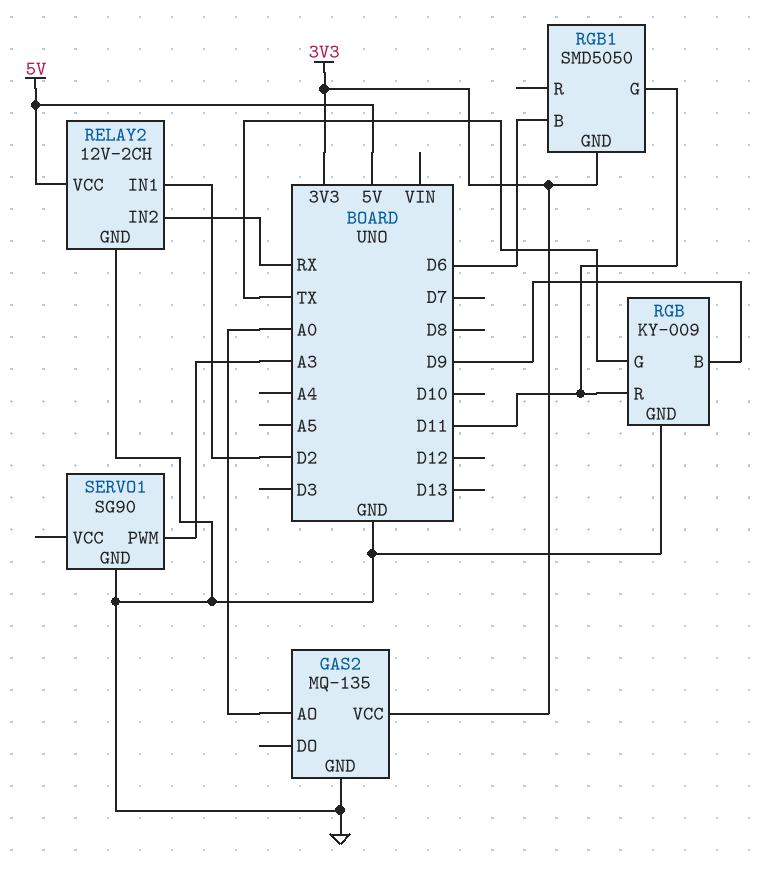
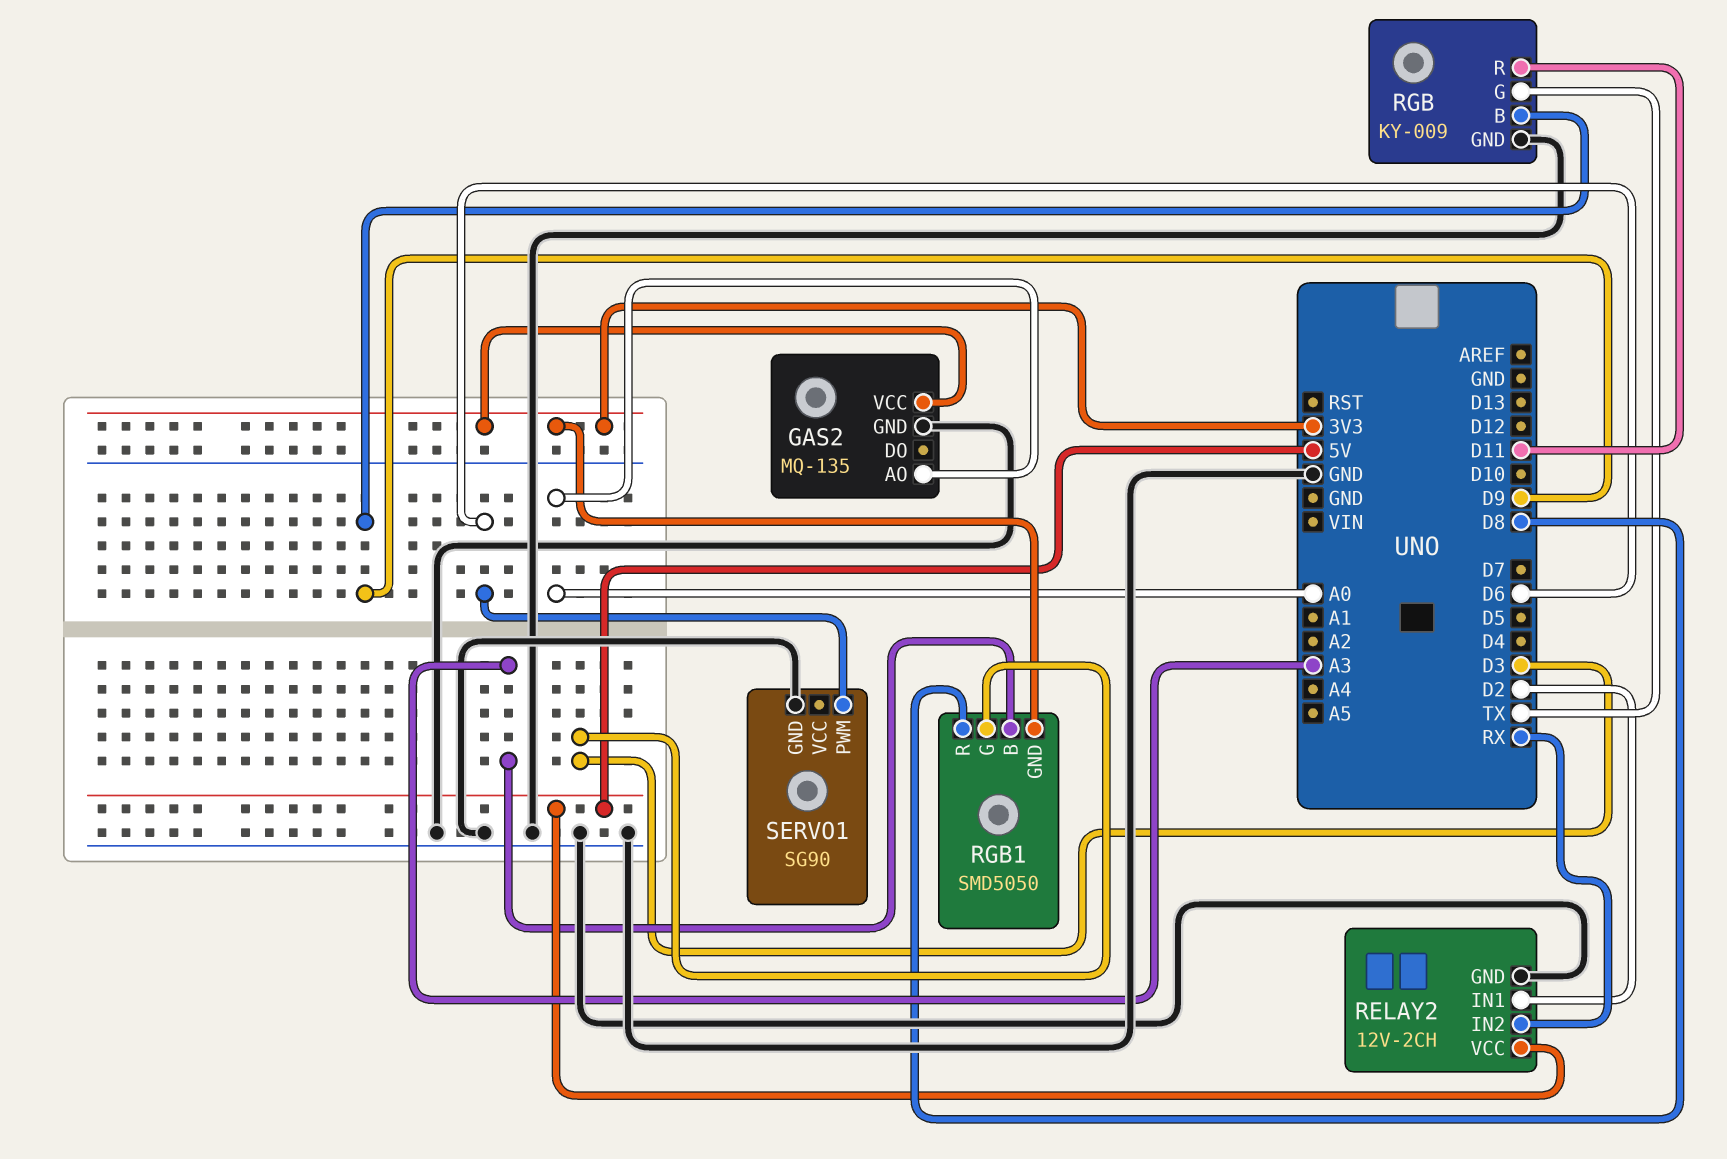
RGB1 pin B: D6 -> A3
RGB1 pin G: D11 -> D3
RGB1 pin R: none -> D8
SERVO1 pin PWM: A3 -> D6

